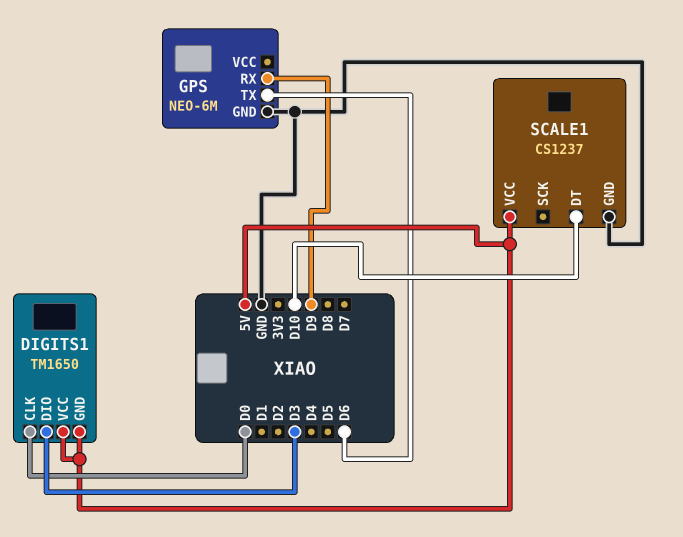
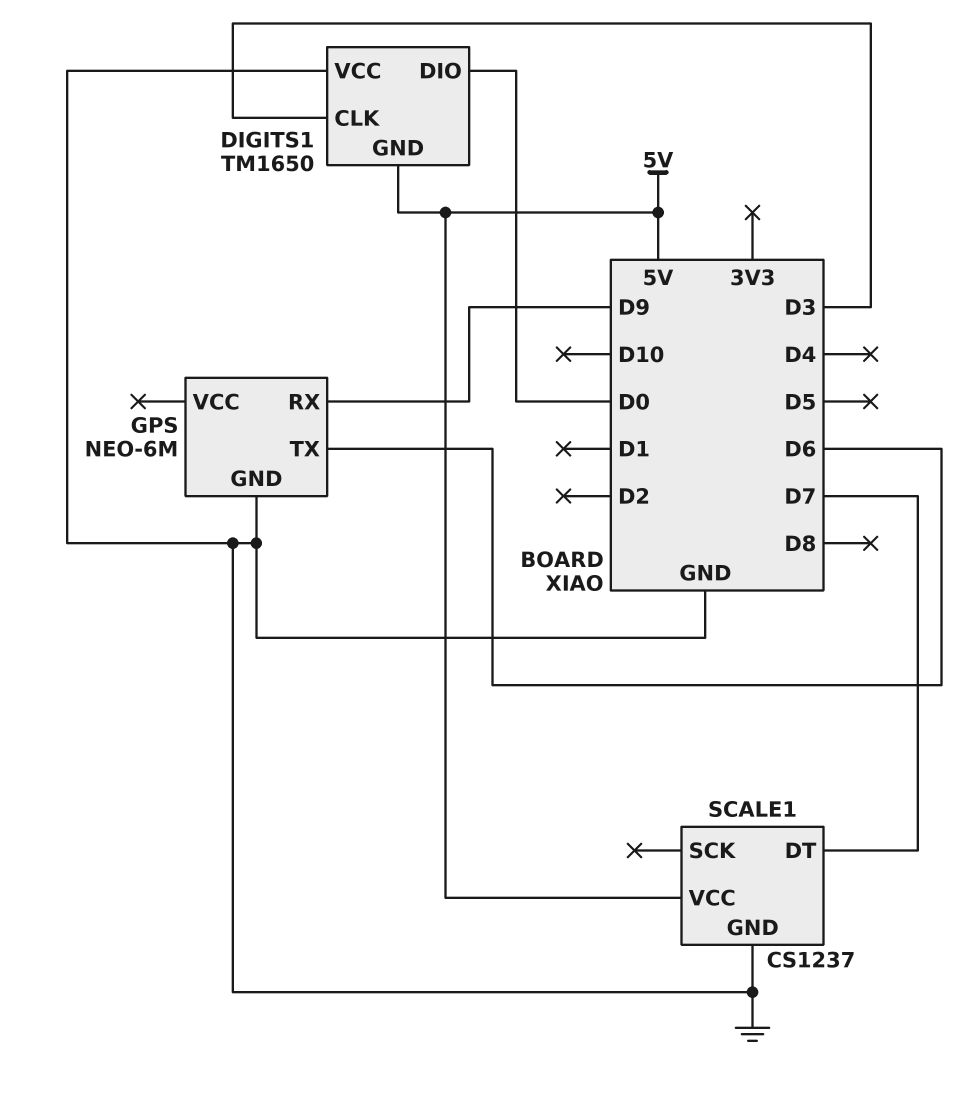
DIGITS1 pin CLK: D0 -> D3
DIGITS1 pin DIO: D3 -> D0
DIGITS1 pin VCC: 5V -> GND
SCALE1 pin DT: D10 -> D7

